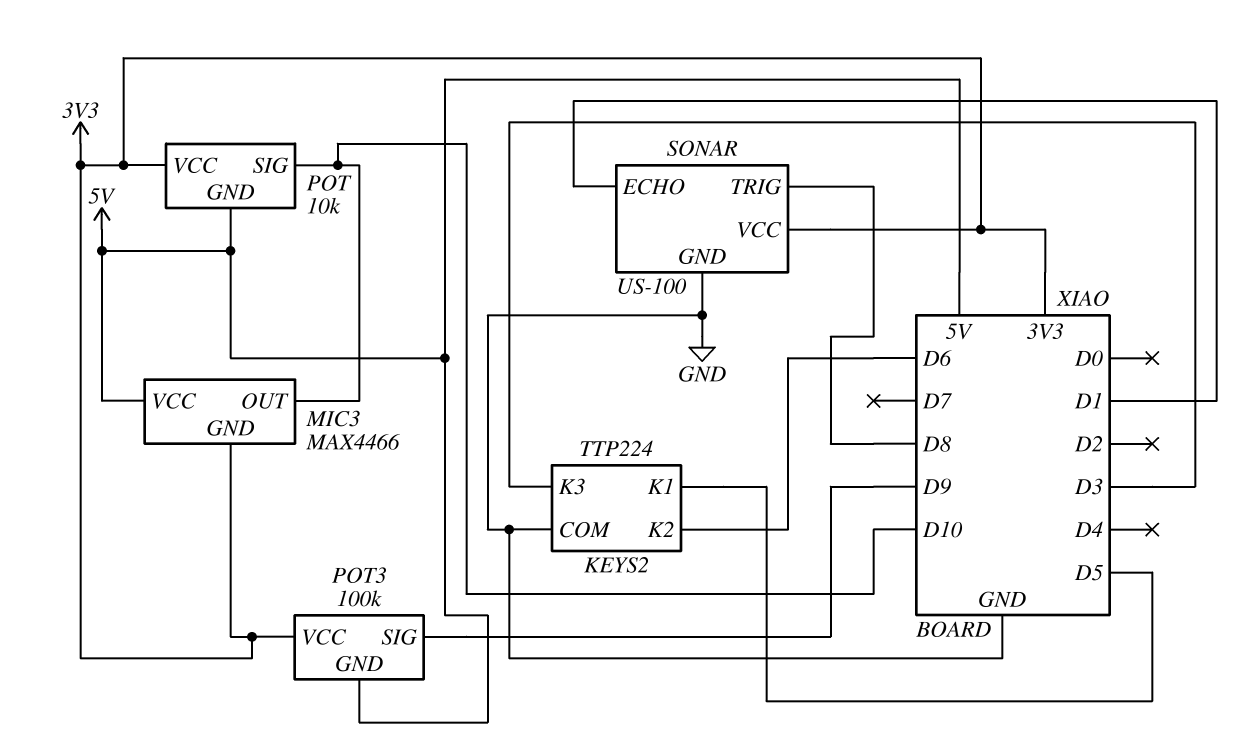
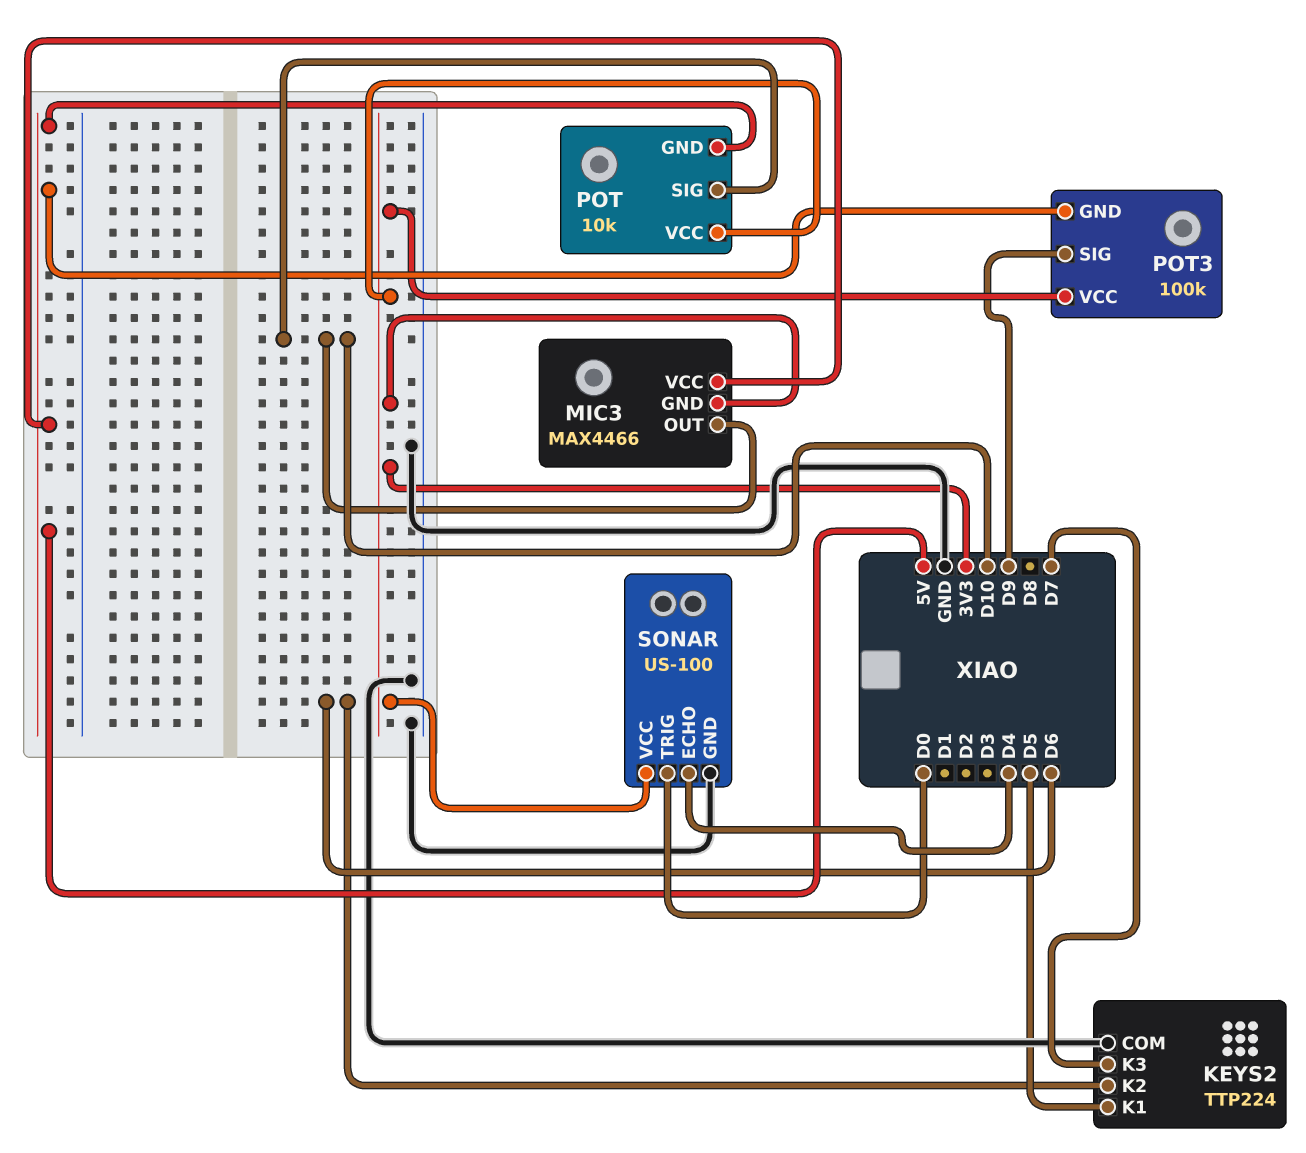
KEYS2 pin K3: D3 -> D7
SONAR pin ECHO: D1 -> D4
SONAR pin TRIG: D8 -> D0

